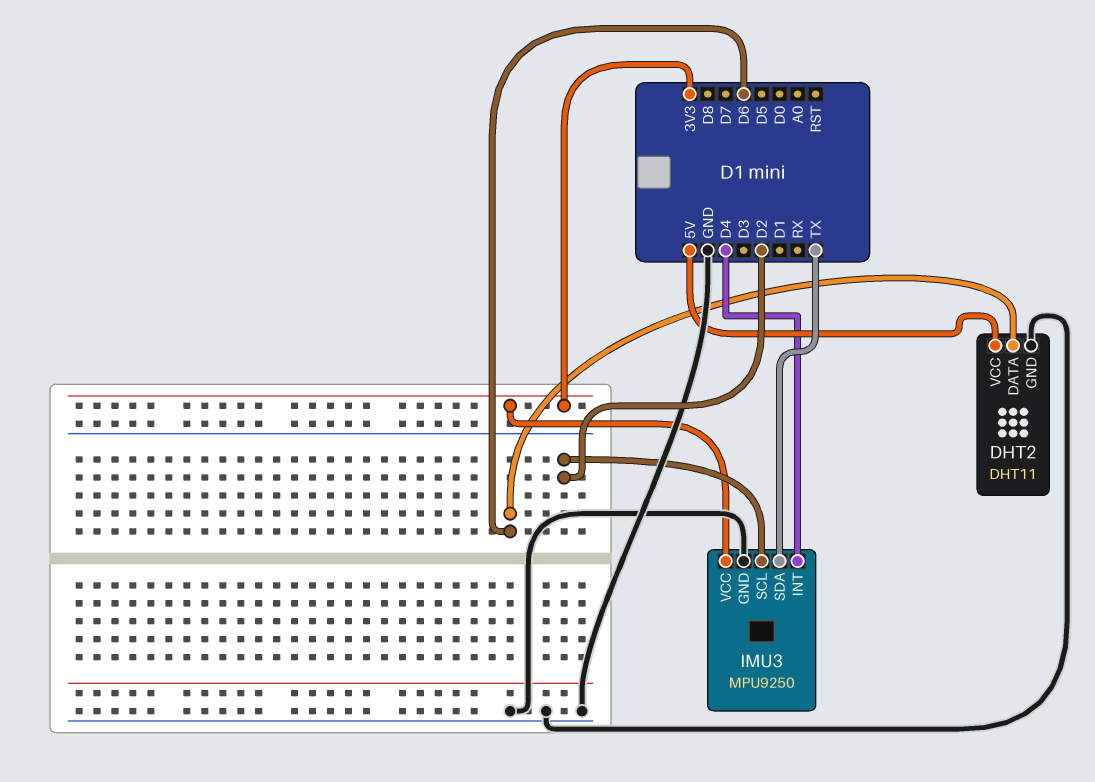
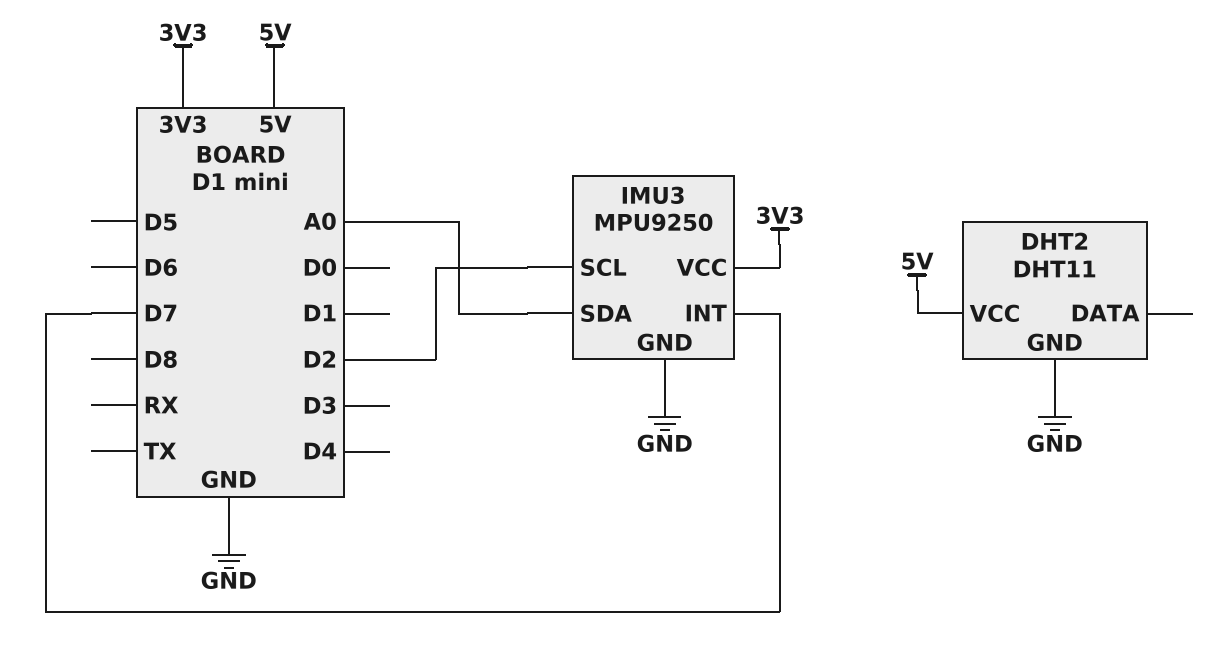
DHT2 pin DATA: D6 -> none
IMU3 pin INT: D4 -> D7
IMU3 pin SDA: TX -> A0

